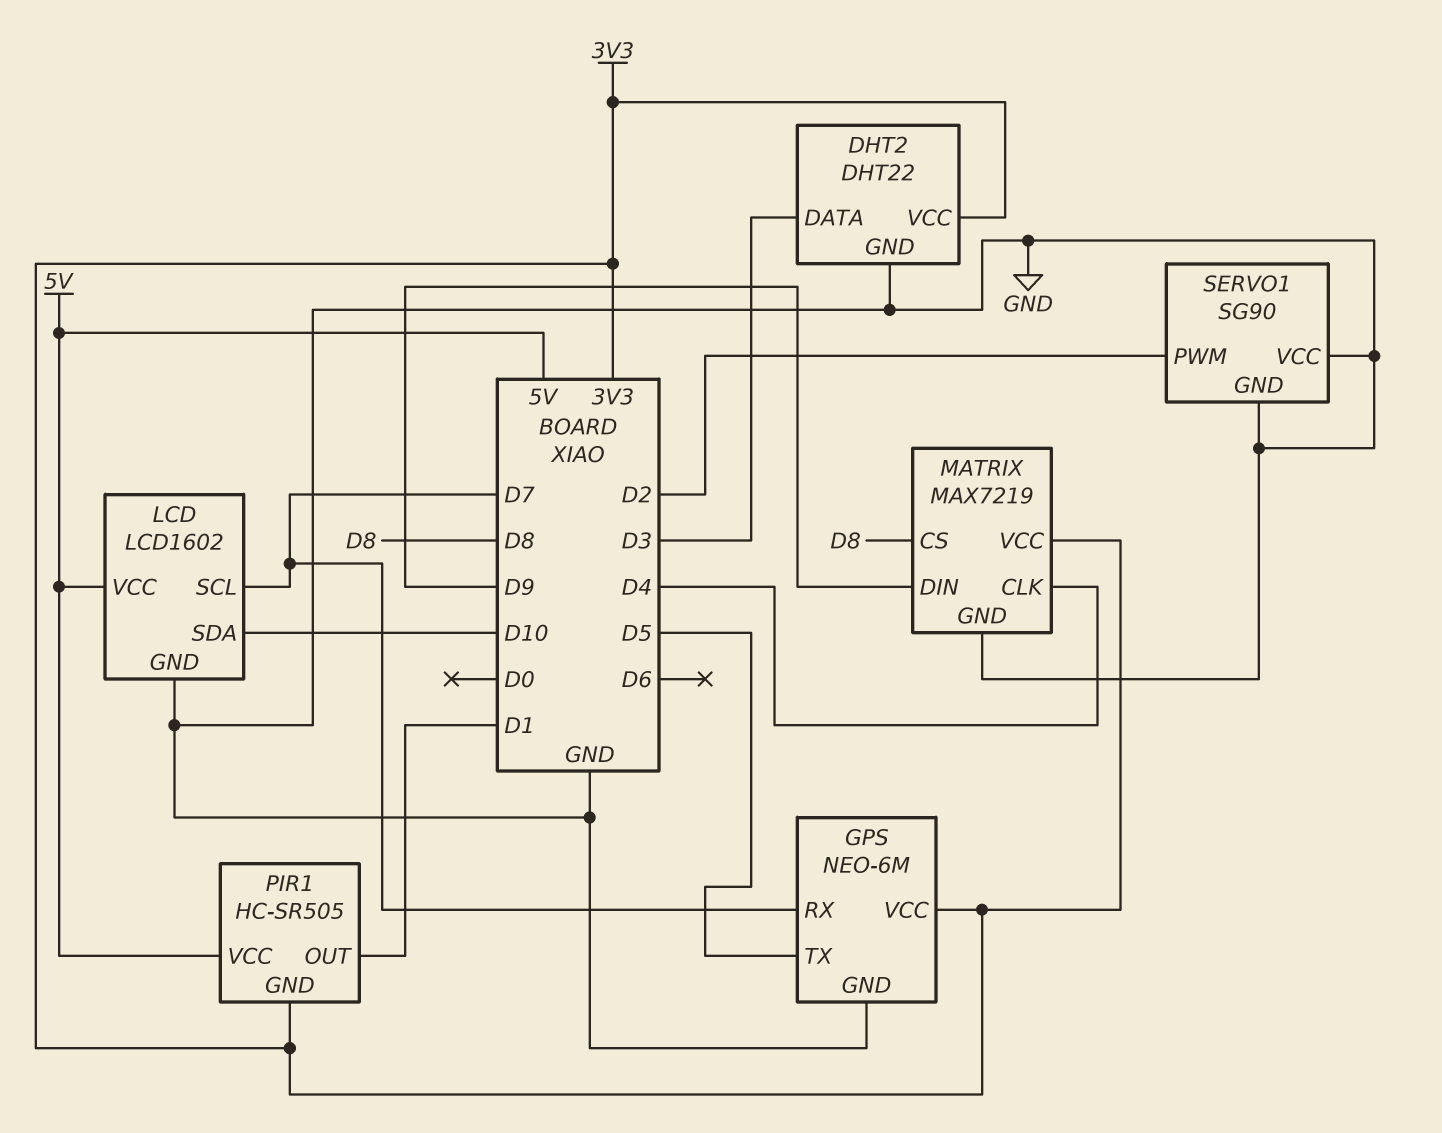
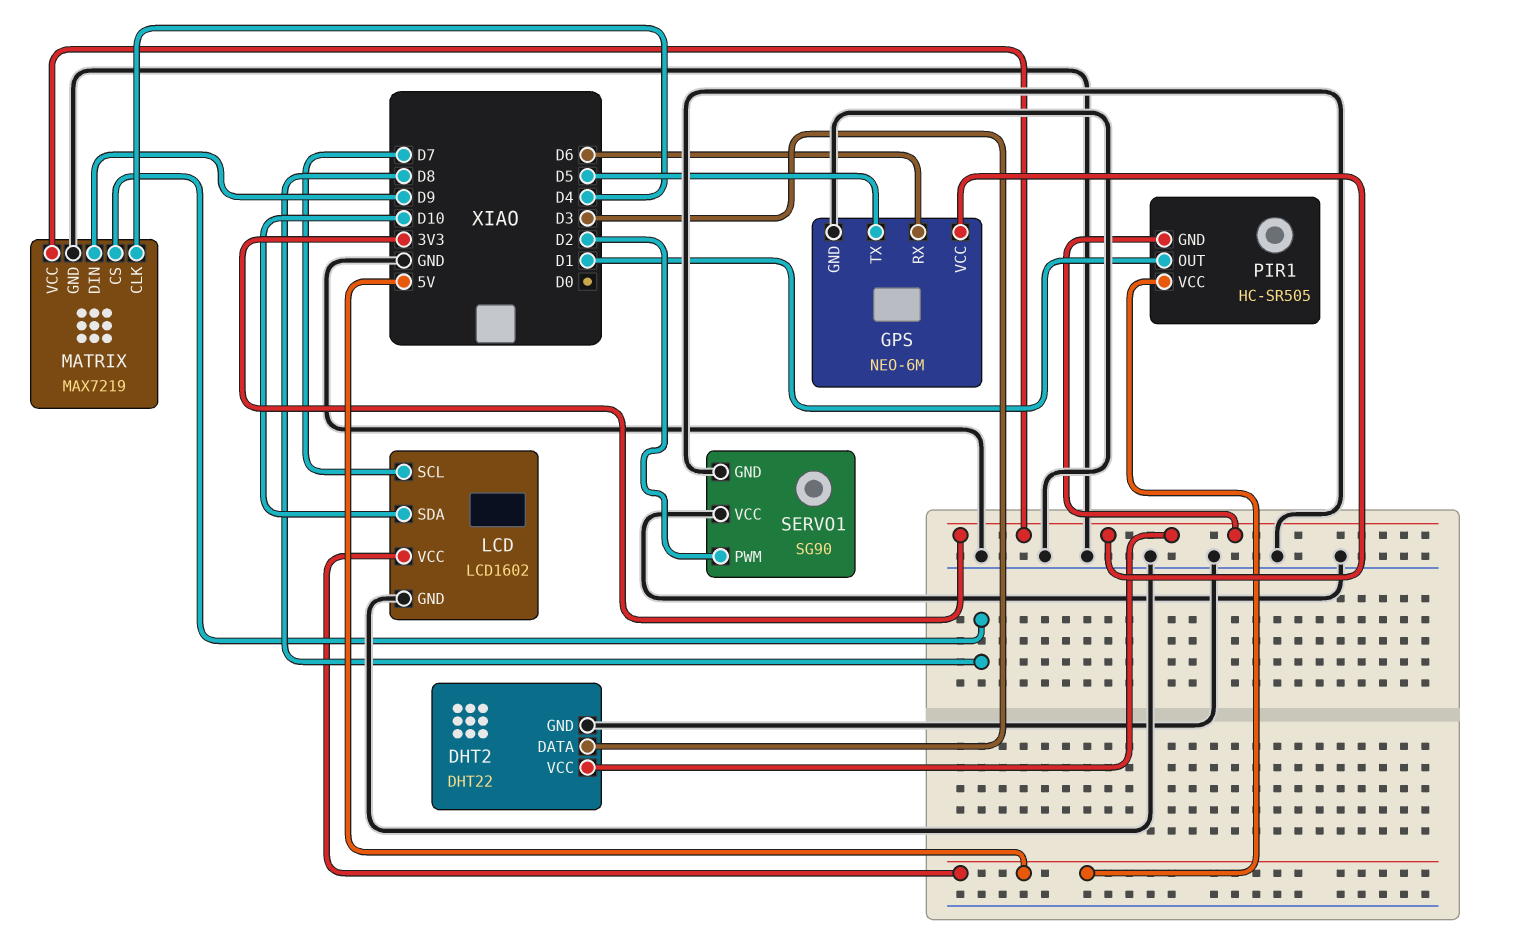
GPS pin RX: D7 -> D6

